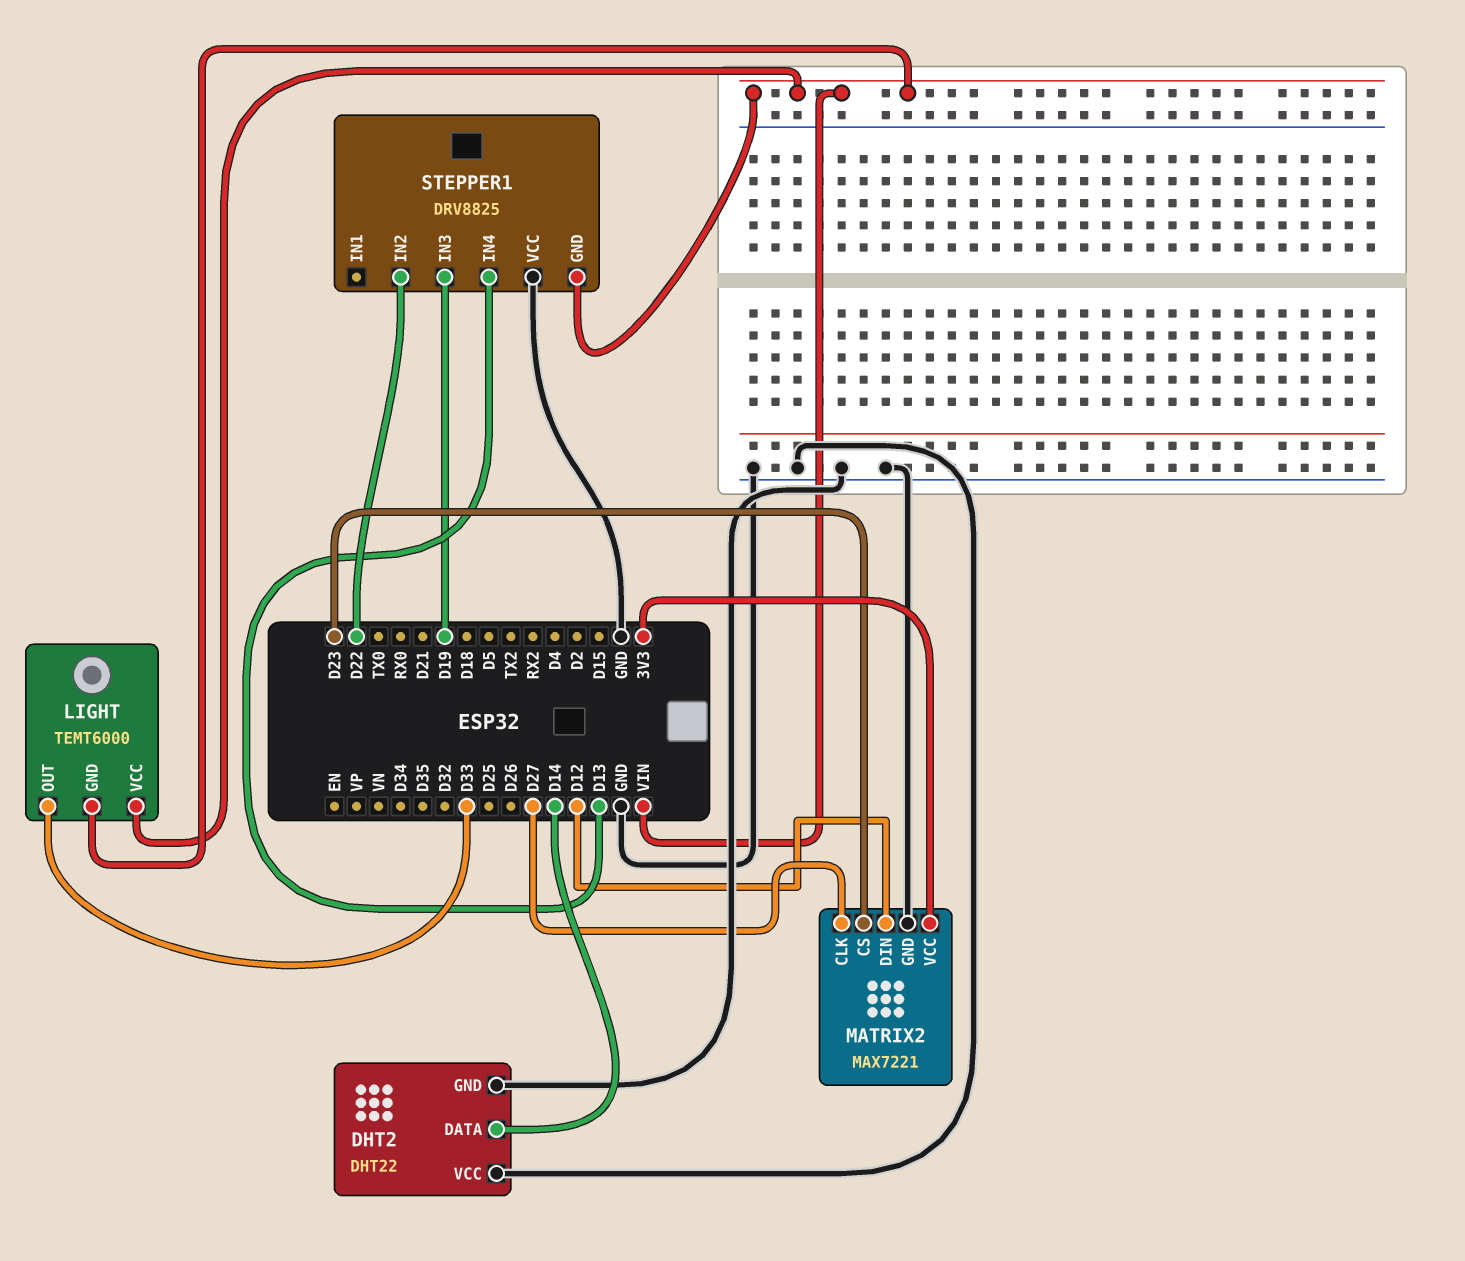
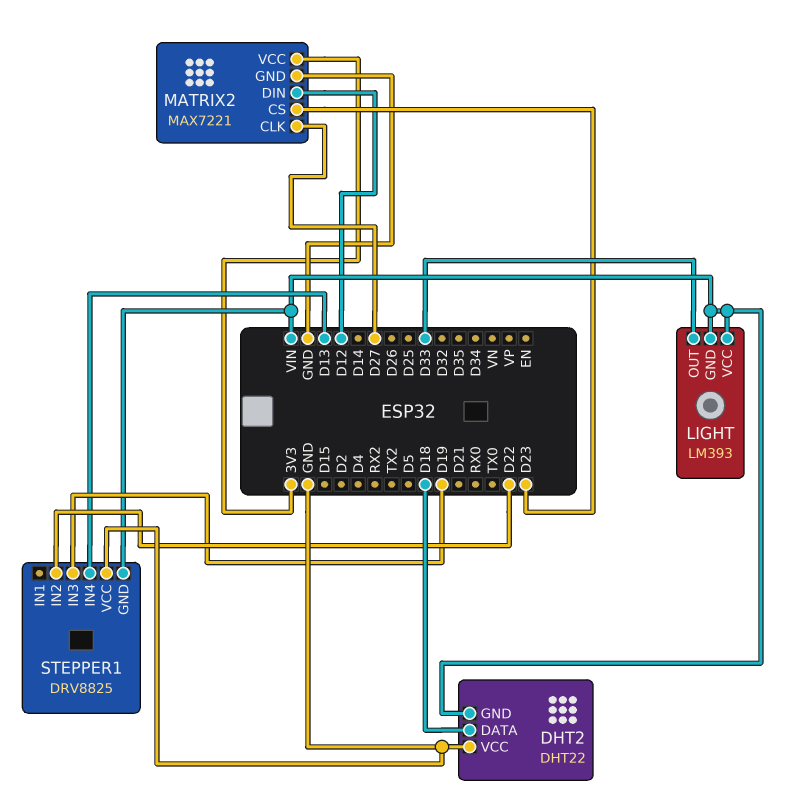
DHT2 pin DATA: D14 -> D18
DHT2 pin GND: GND -> VIN
LIGHT: TEMT6000 -> LM393

